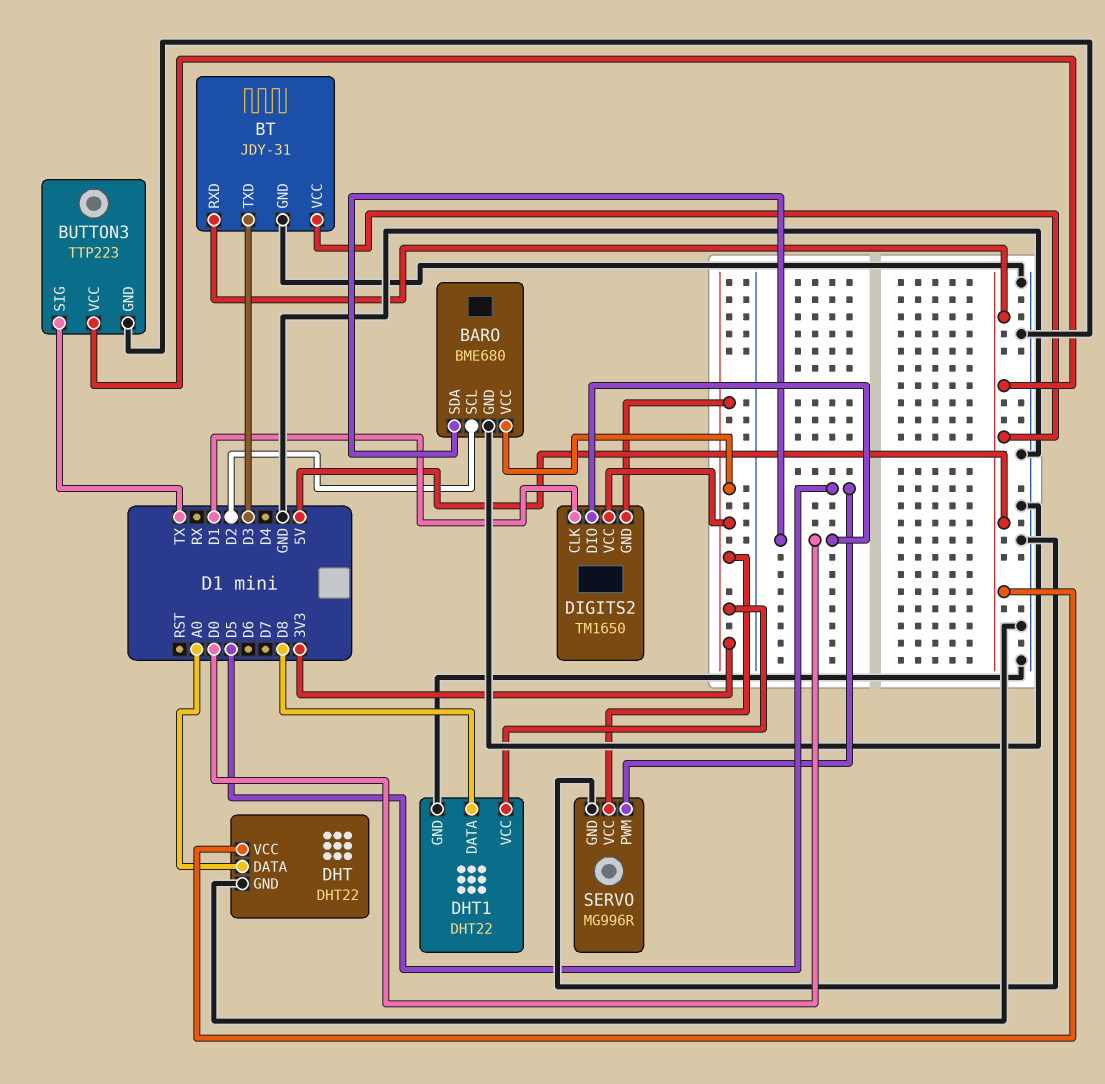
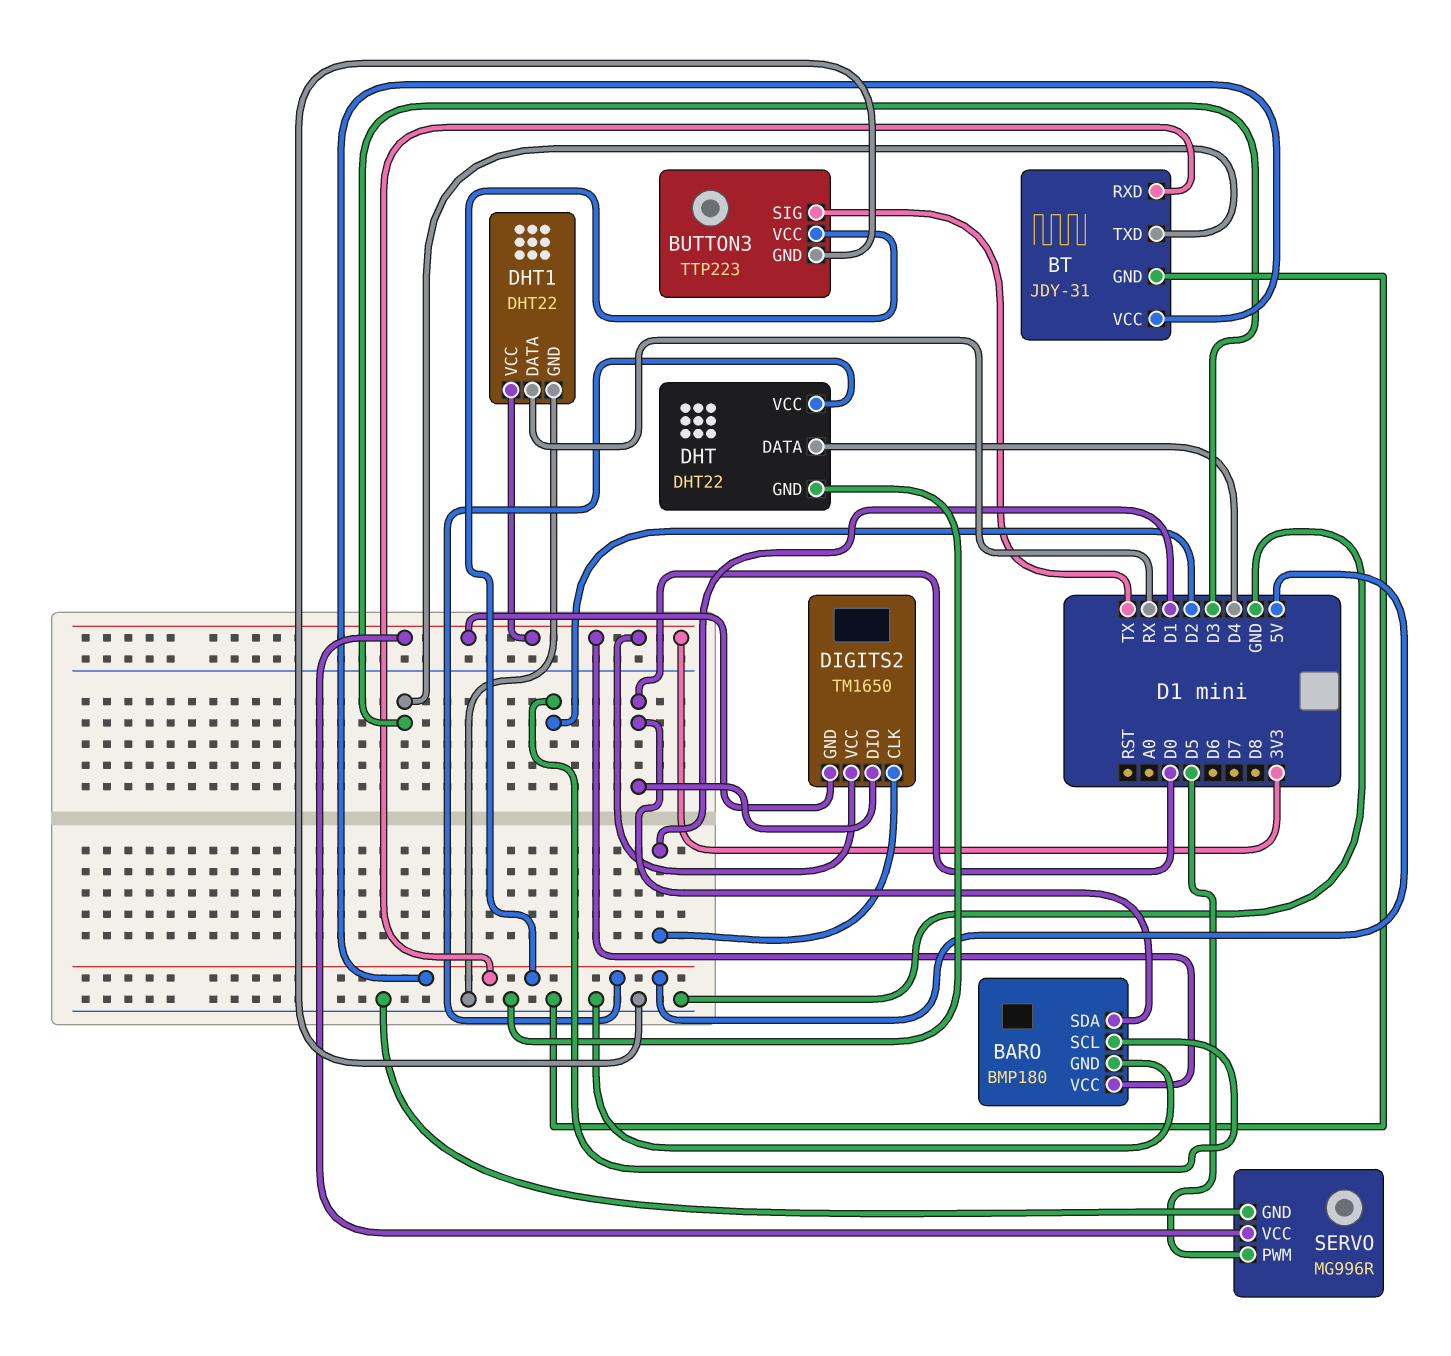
BARO: BME680 -> BMP180
DHT pin DATA: A0 -> D4
DHT1 pin DATA: D8 -> RX

